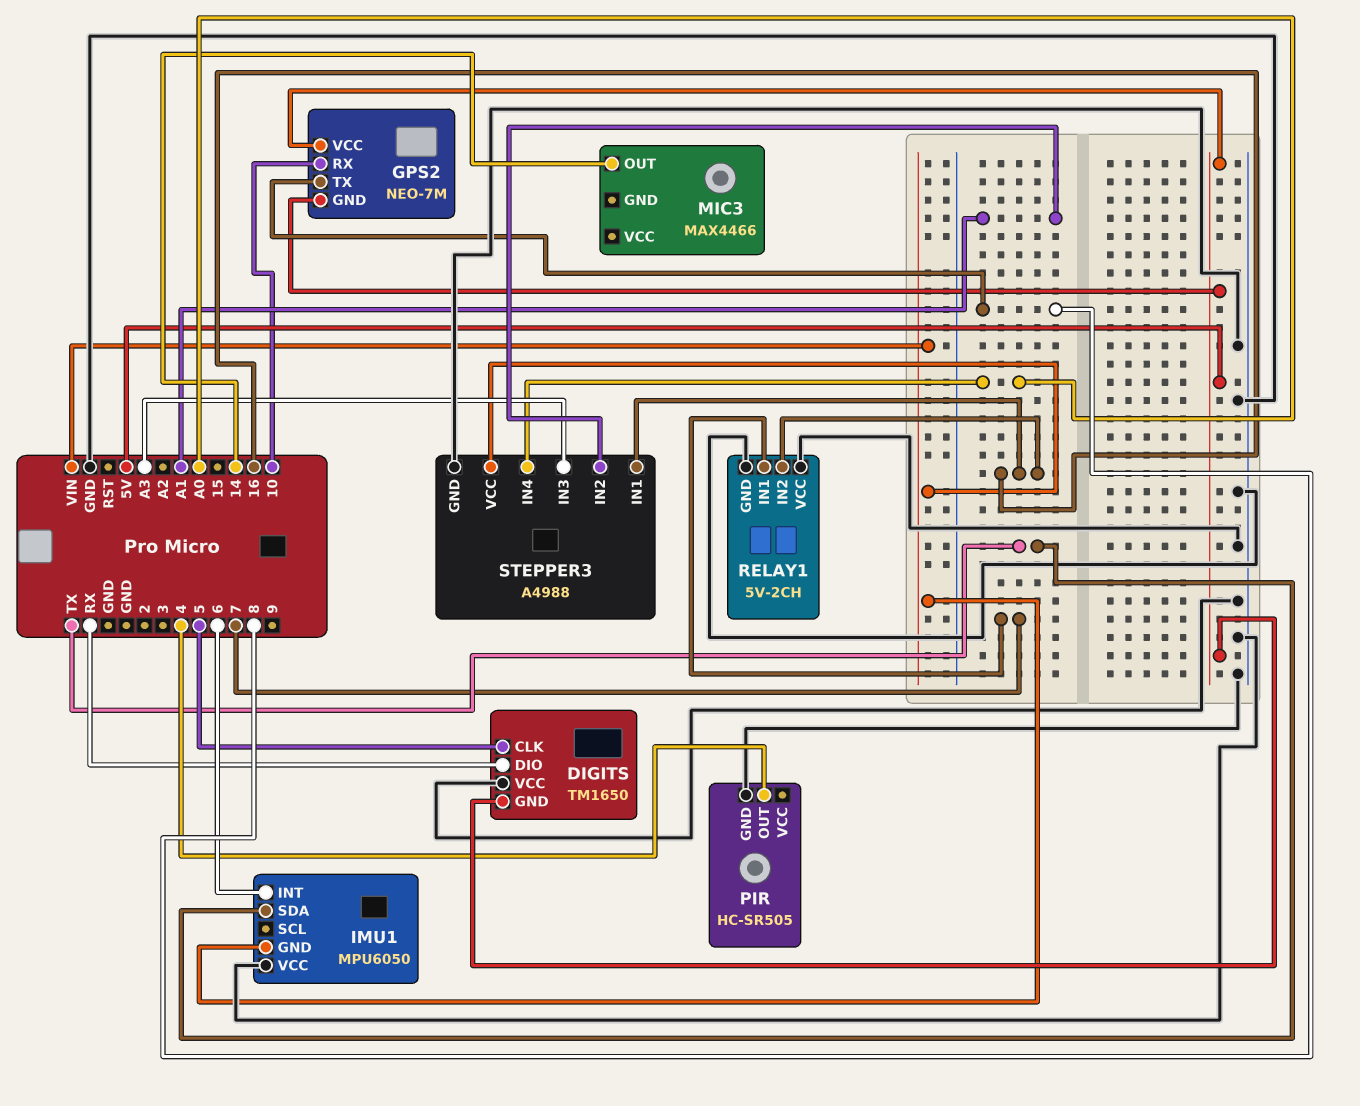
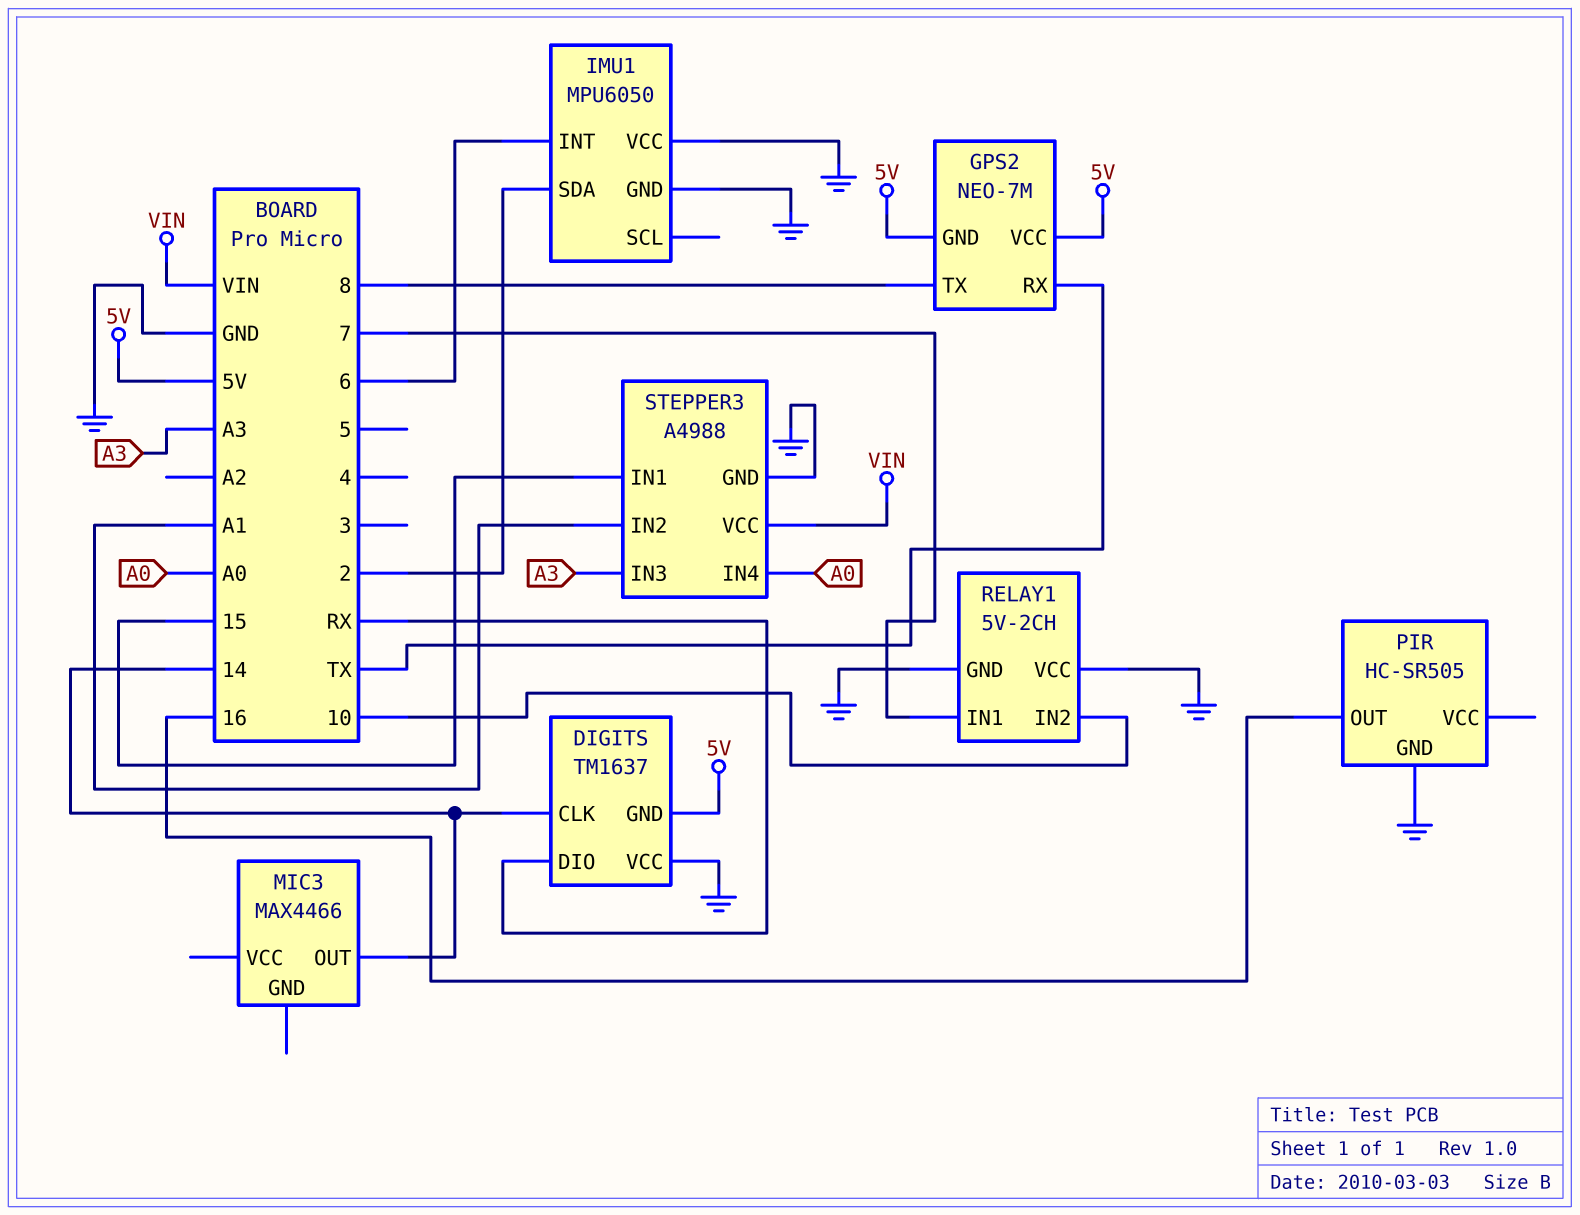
DIGITS: TM1650 -> TM1637
DIGITS pin CLK: 5 -> 14
GPS2 pin RX: 10 -> TX
IMU1 pin GND: VIN -> GND
IMU1 pin SDA: TX -> 2
PIR pin OUT: 4 -> 16
RELAY1 pin IN2: 16 -> 10
STEPPER3 pin IN1: 16 -> 15

